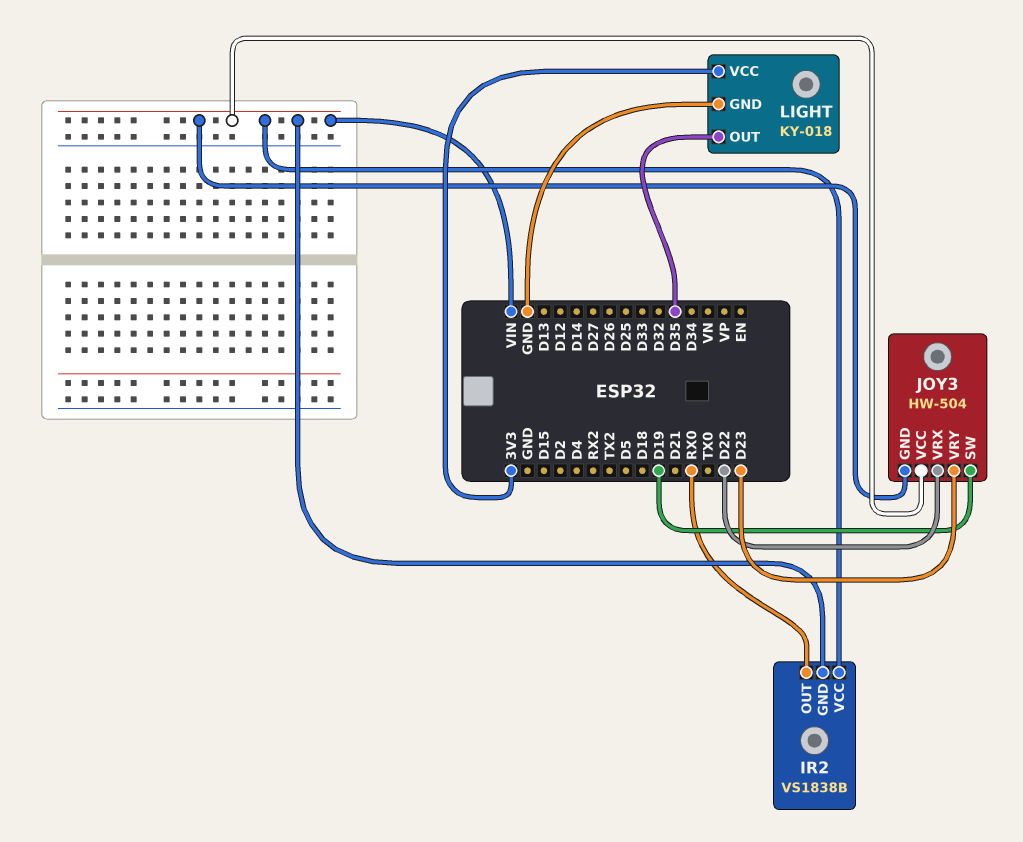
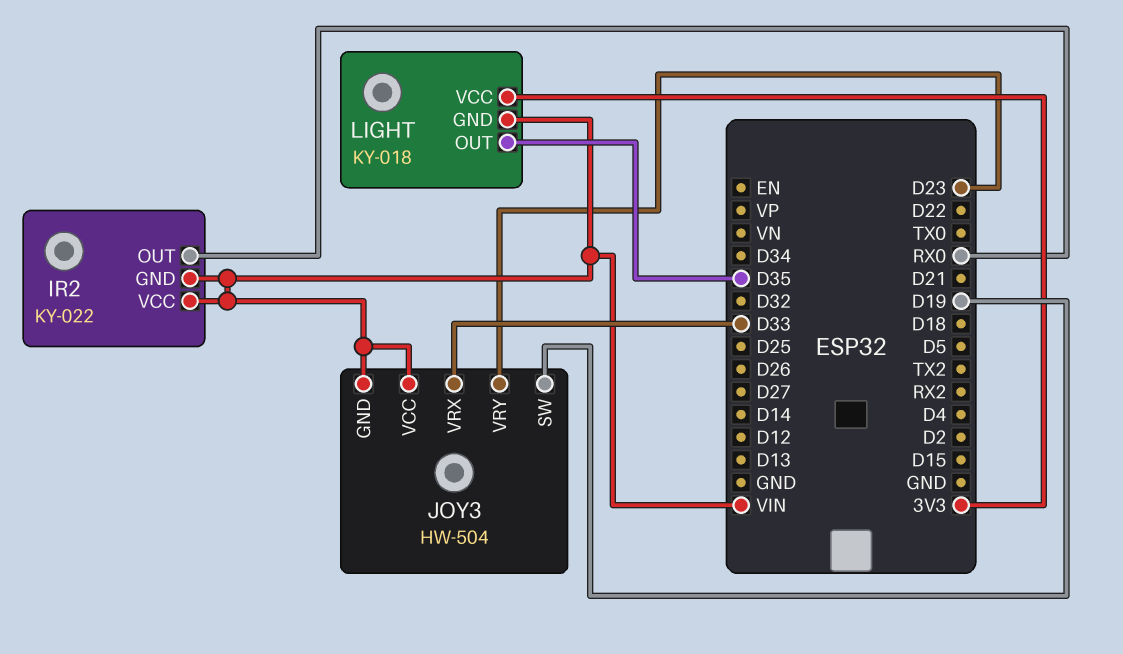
IR2: VS1838B -> KY-022
JOY3 pin VRX: D22 -> D33
LIGHT pin GND: GND -> VIN

